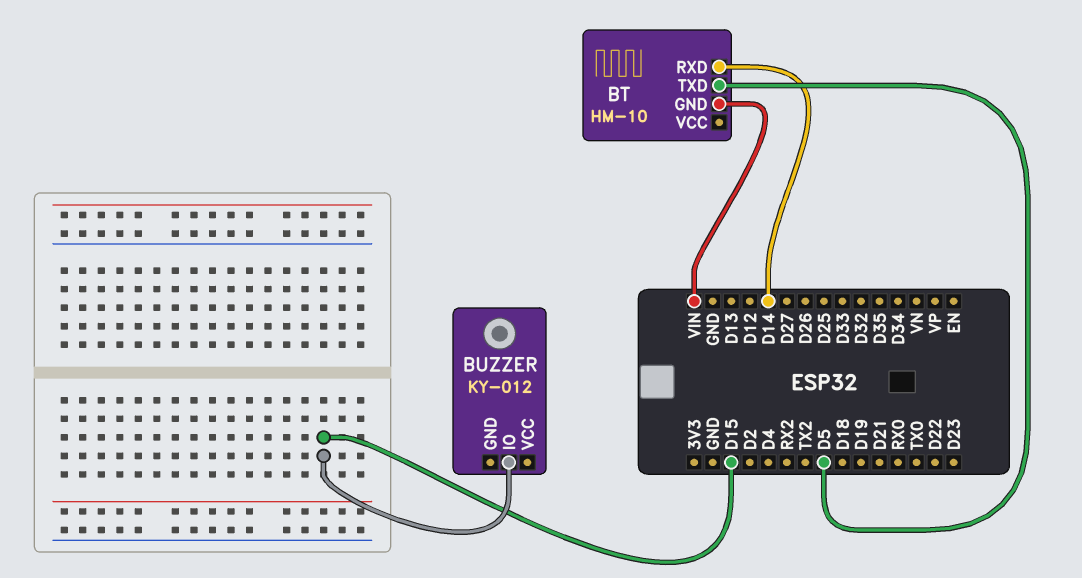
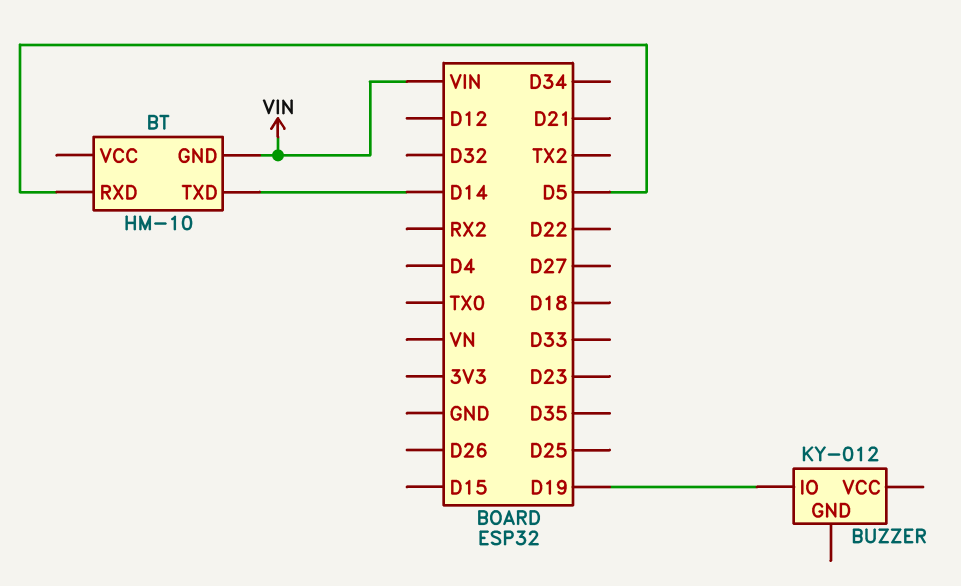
BT pin RXD: D14 -> D5
BT pin TXD: D5 -> D14
BUZZER pin IO: D15 -> D19

